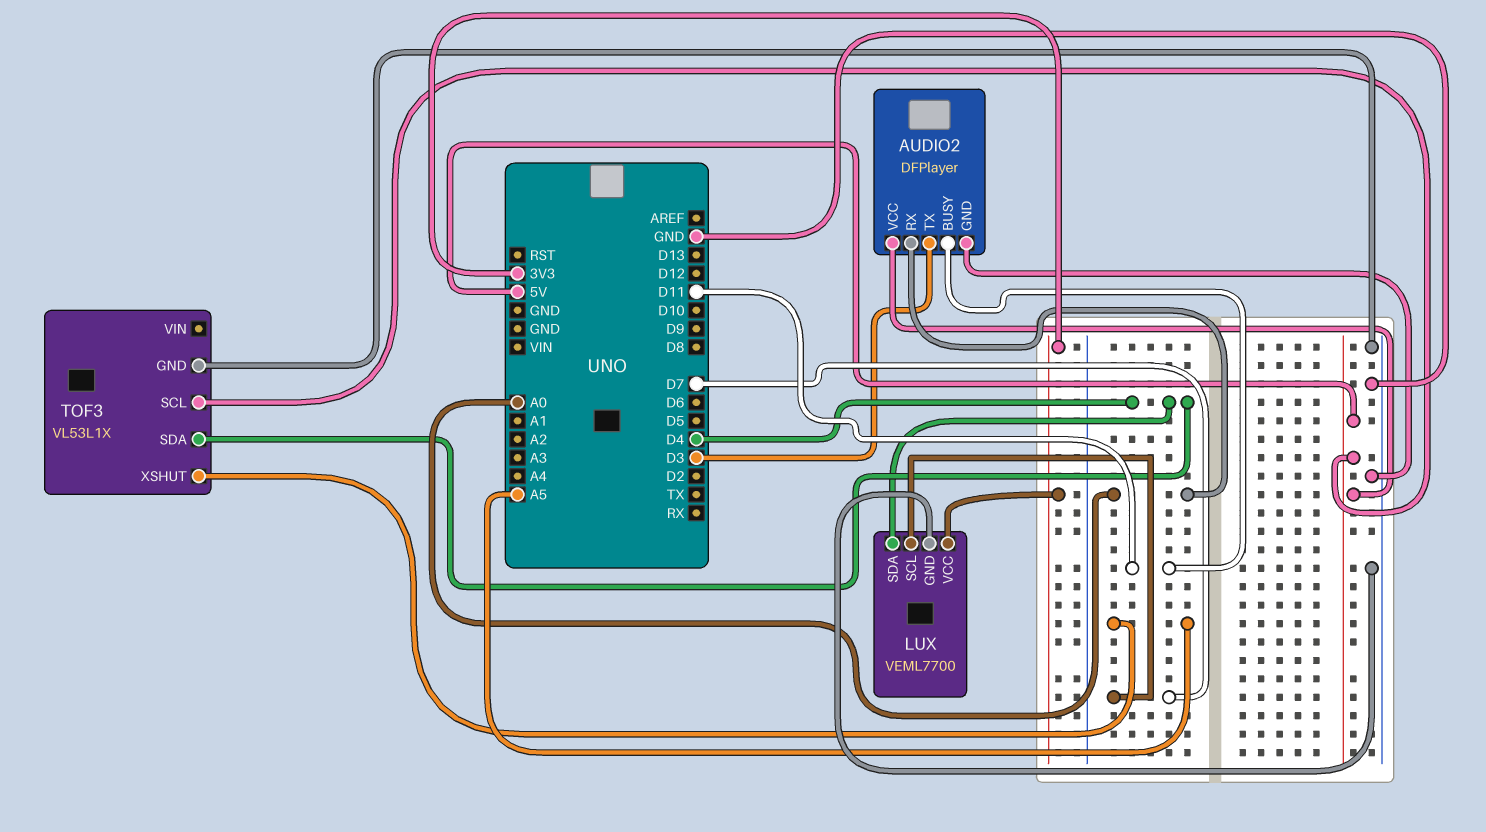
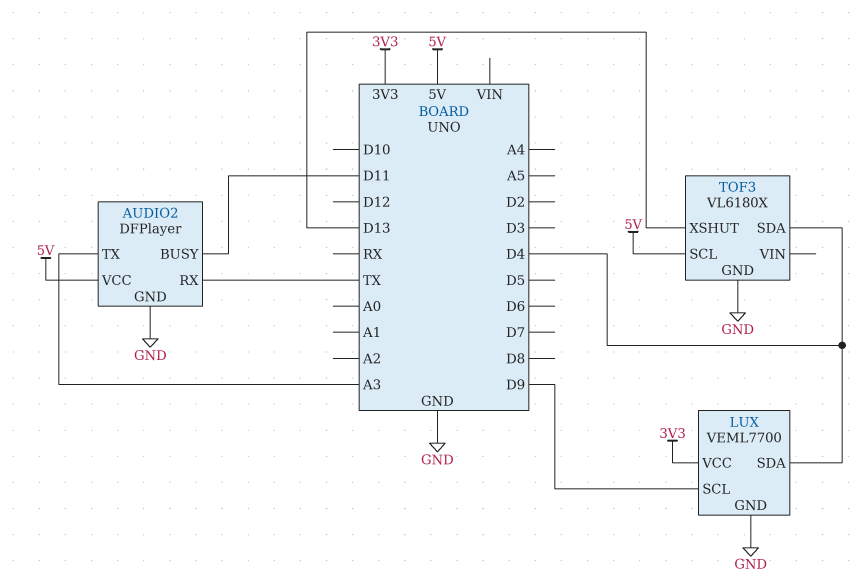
AUDIO2 pin RX: A0 -> TX
AUDIO2 pin TX: D3 -> A3
LUX pin SCL: D7 -> D9
TOF3: VL53L1X -> VL6180X
TOF3 pin XSHUT: A5 -> D13

